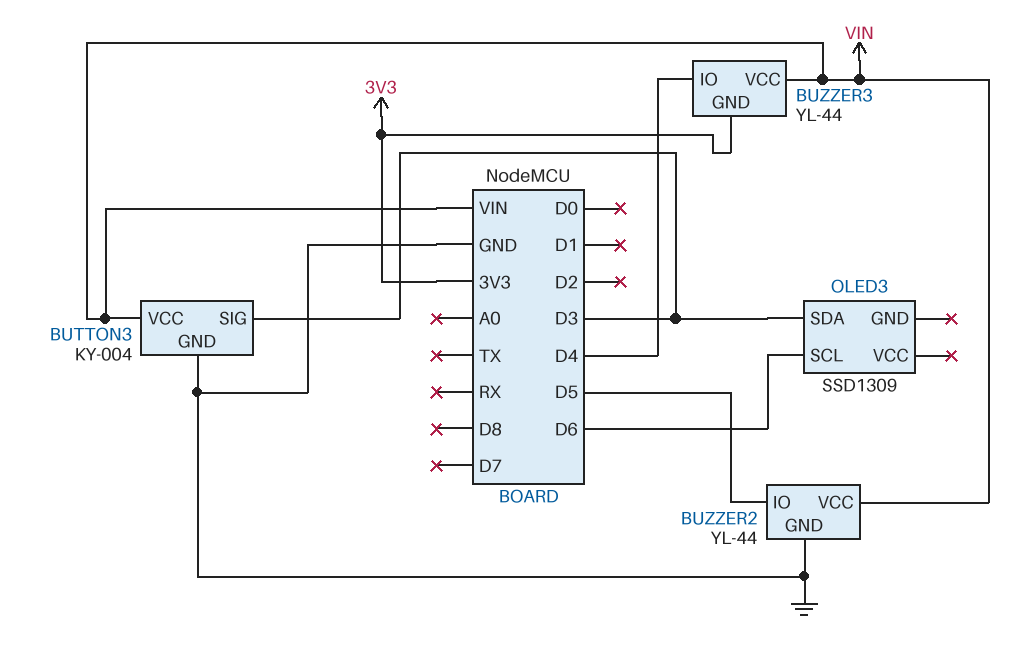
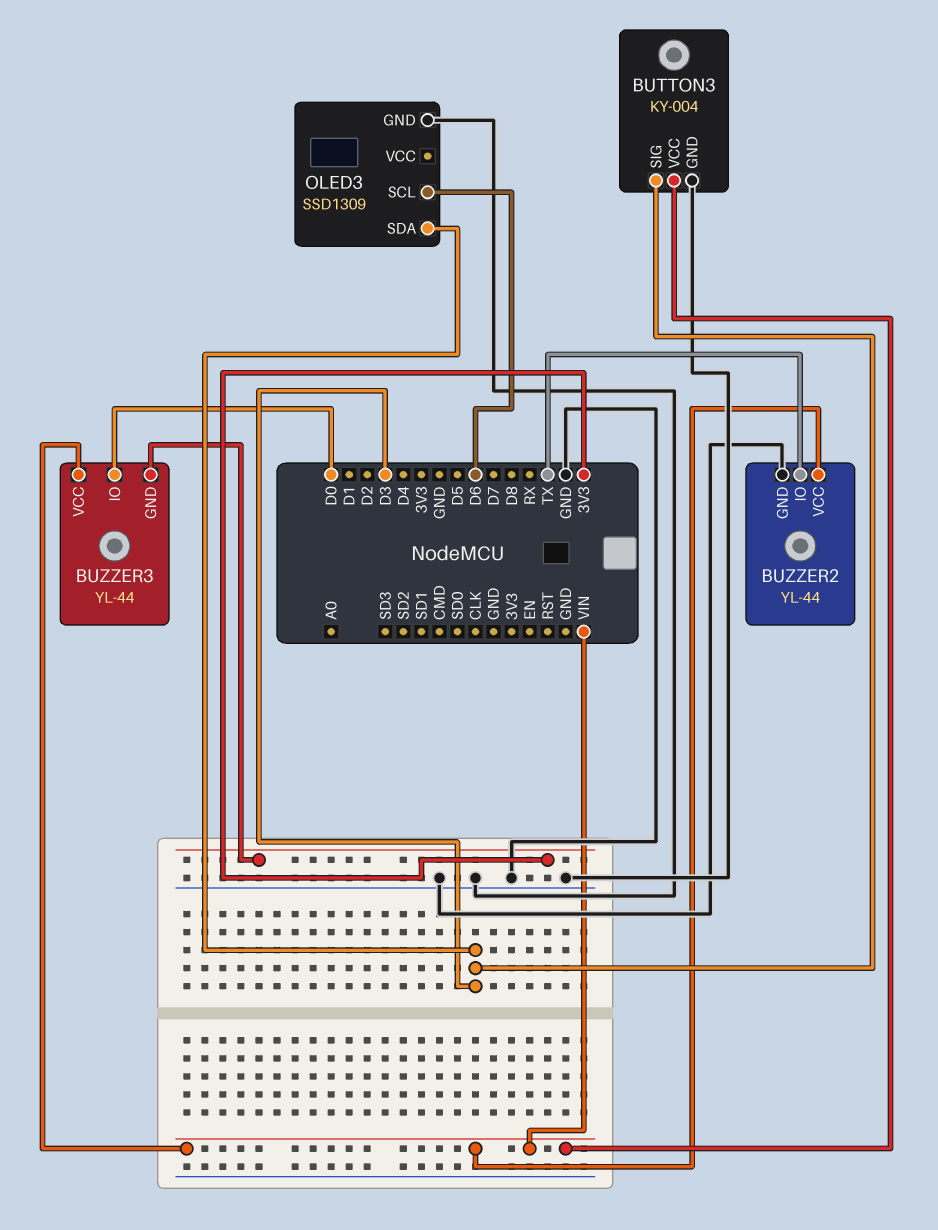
BUZZER2 pin IO: D5 -> TX
BUZZER3 pin IO: D4 -> D0
OLED3 pin GND: none -> GND

